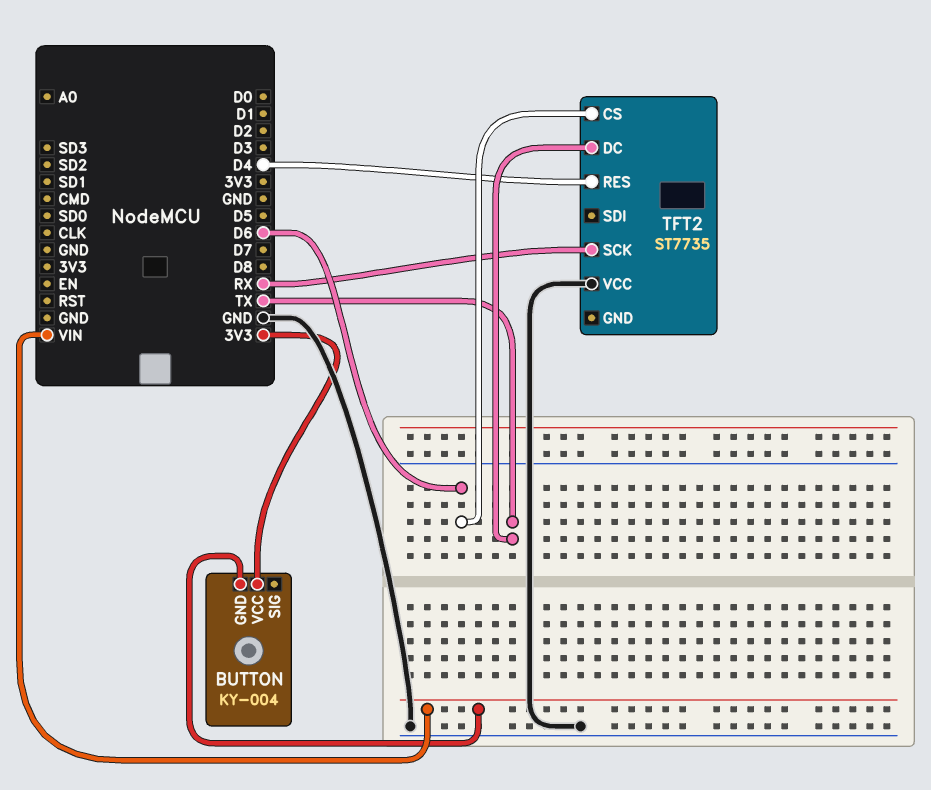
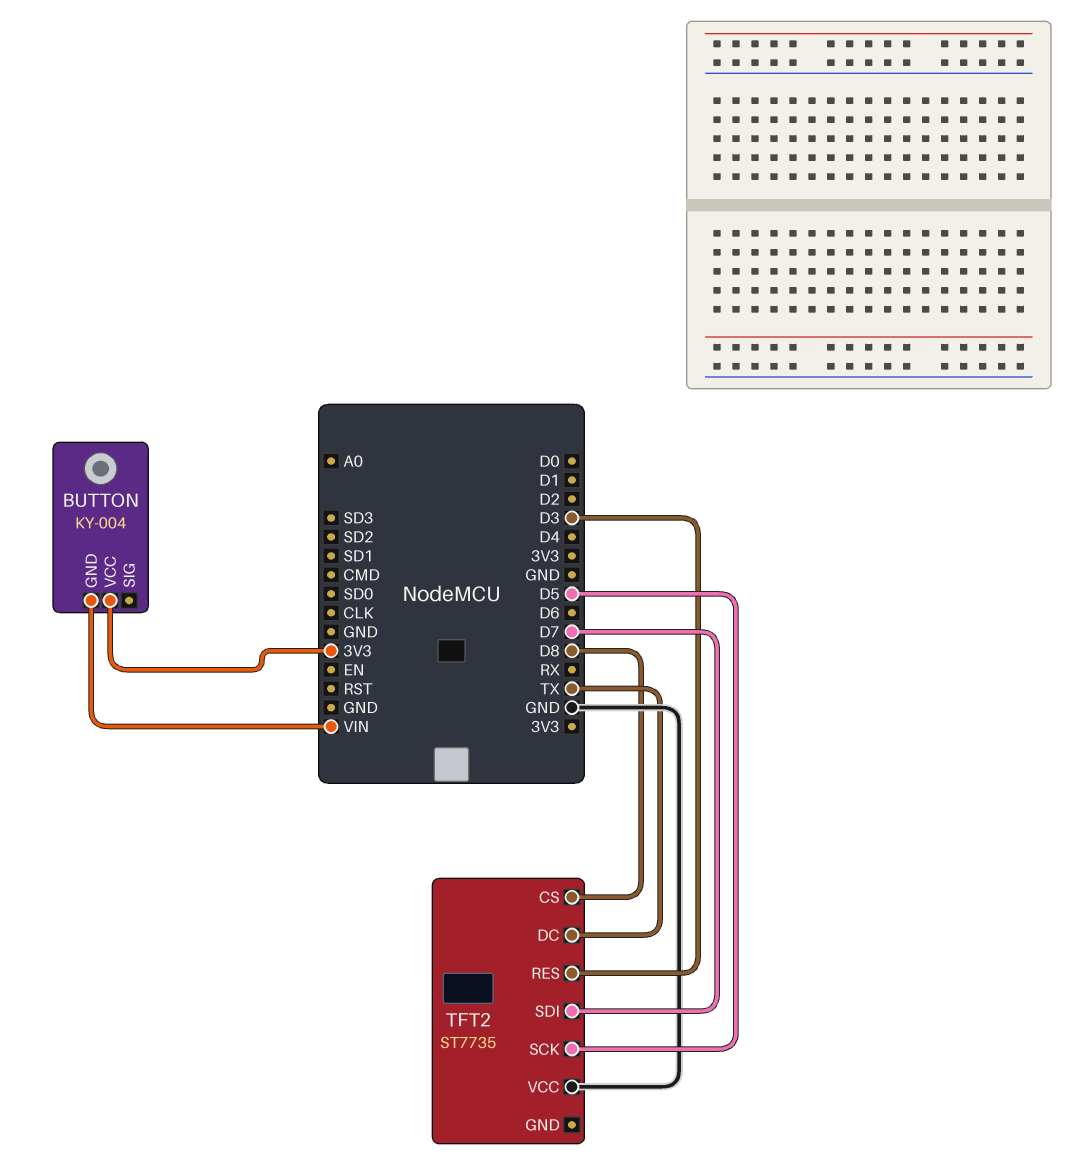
TFT2 pin CS: D6 -> D8
TFT2 pin RES: D4 -> D3
TFT2 pin SCK: RX -> D5
TFT2 pin SDI: none -> D7

